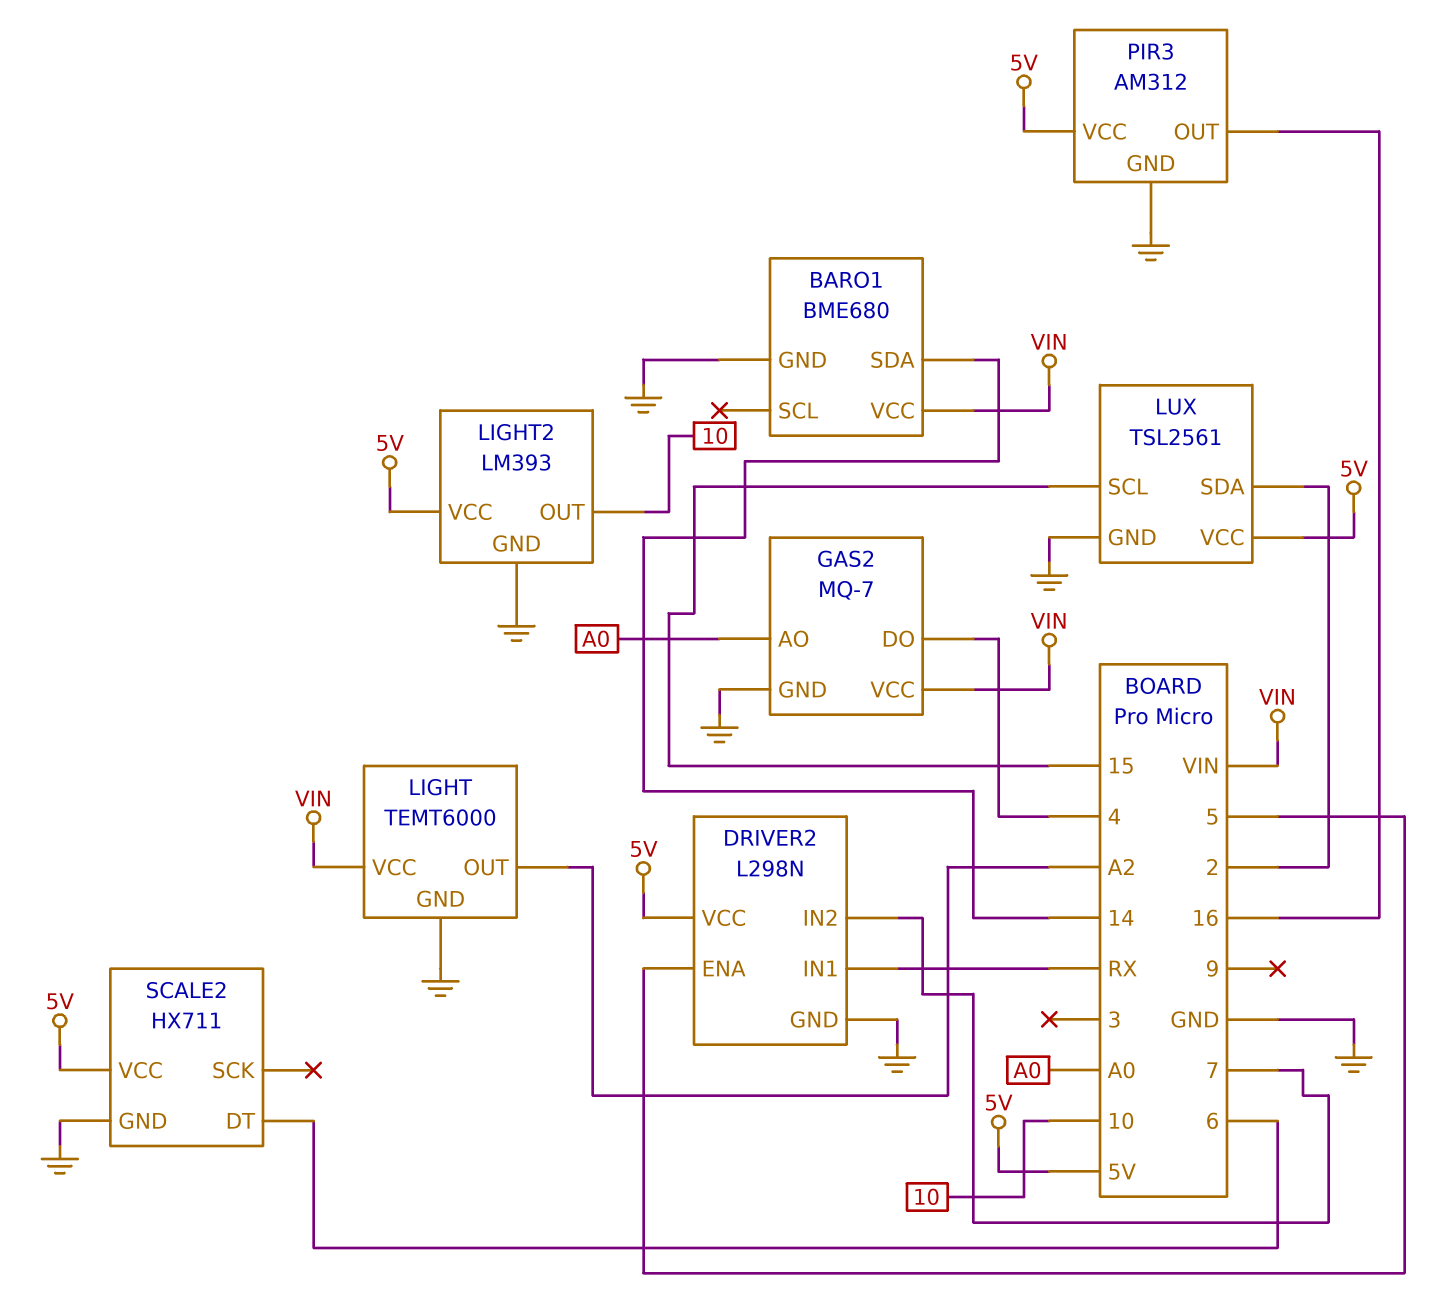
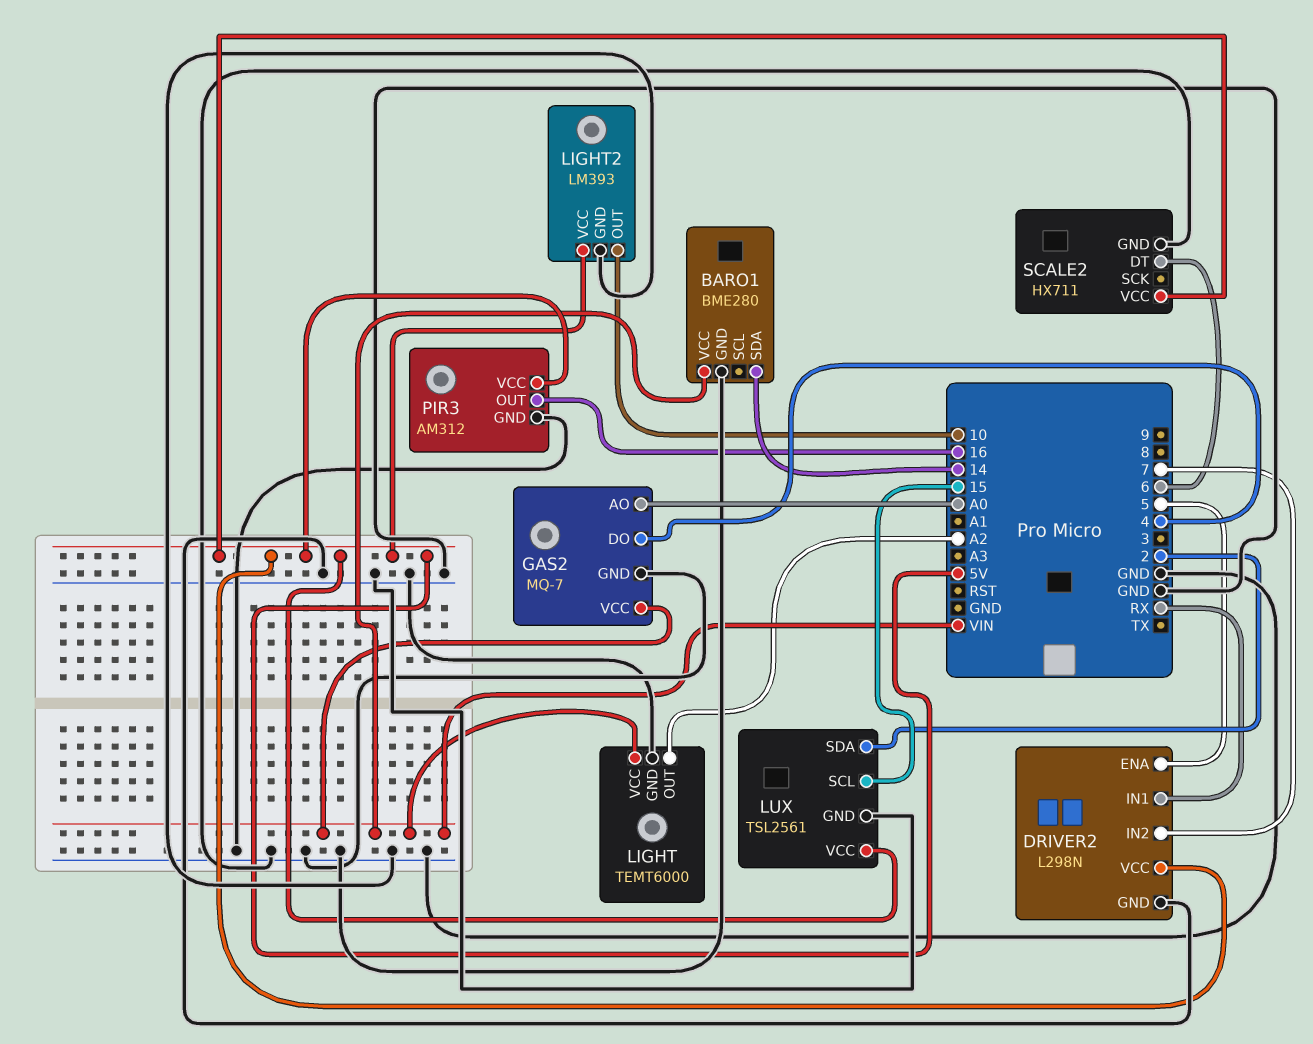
BARO1: BME680 -> BME280

